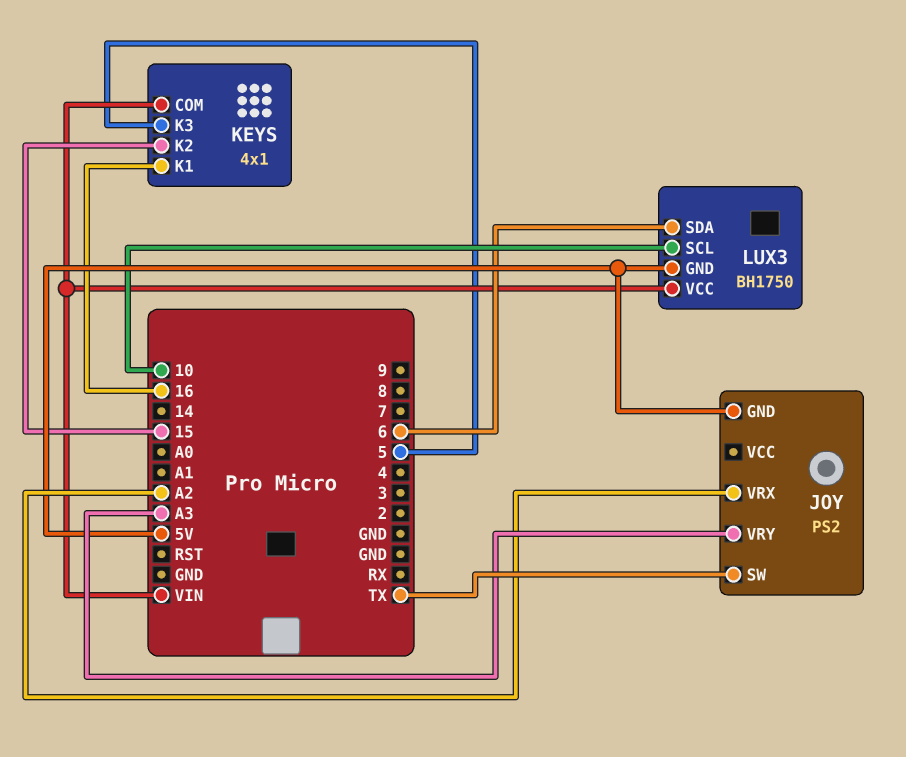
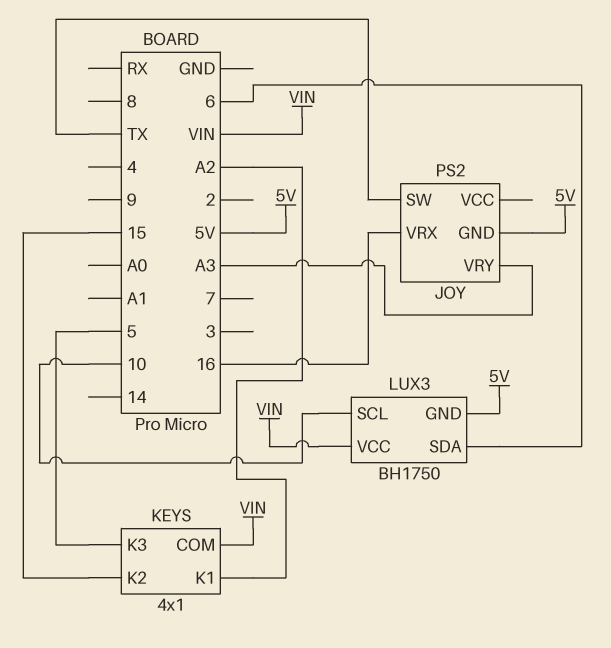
JOY pin VRX: A2 -> 16
KEYS pin K1: 16 -> A2

